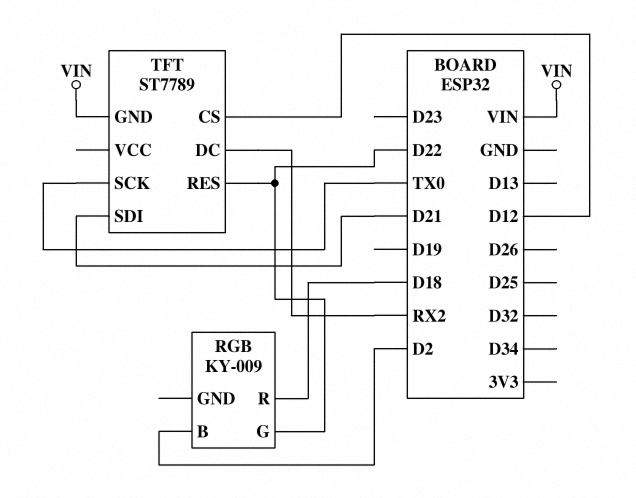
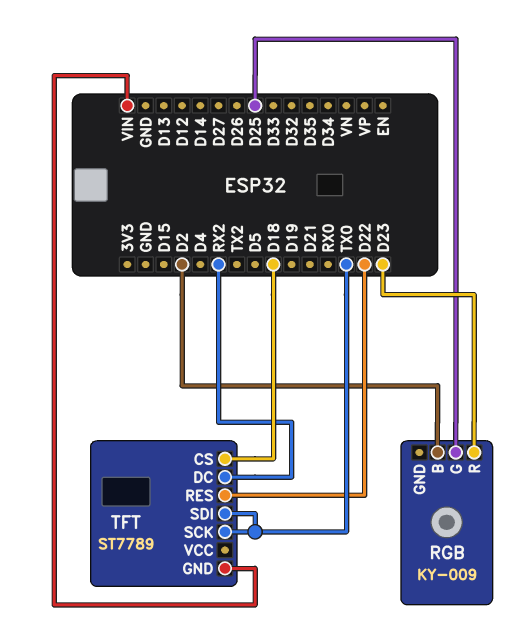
RGB pin G: D22 -> D25
RGB pin R: D18 -> D23
TFT pin CS: D12 -> D18
TFT pin SDI: D21 -> TX0

